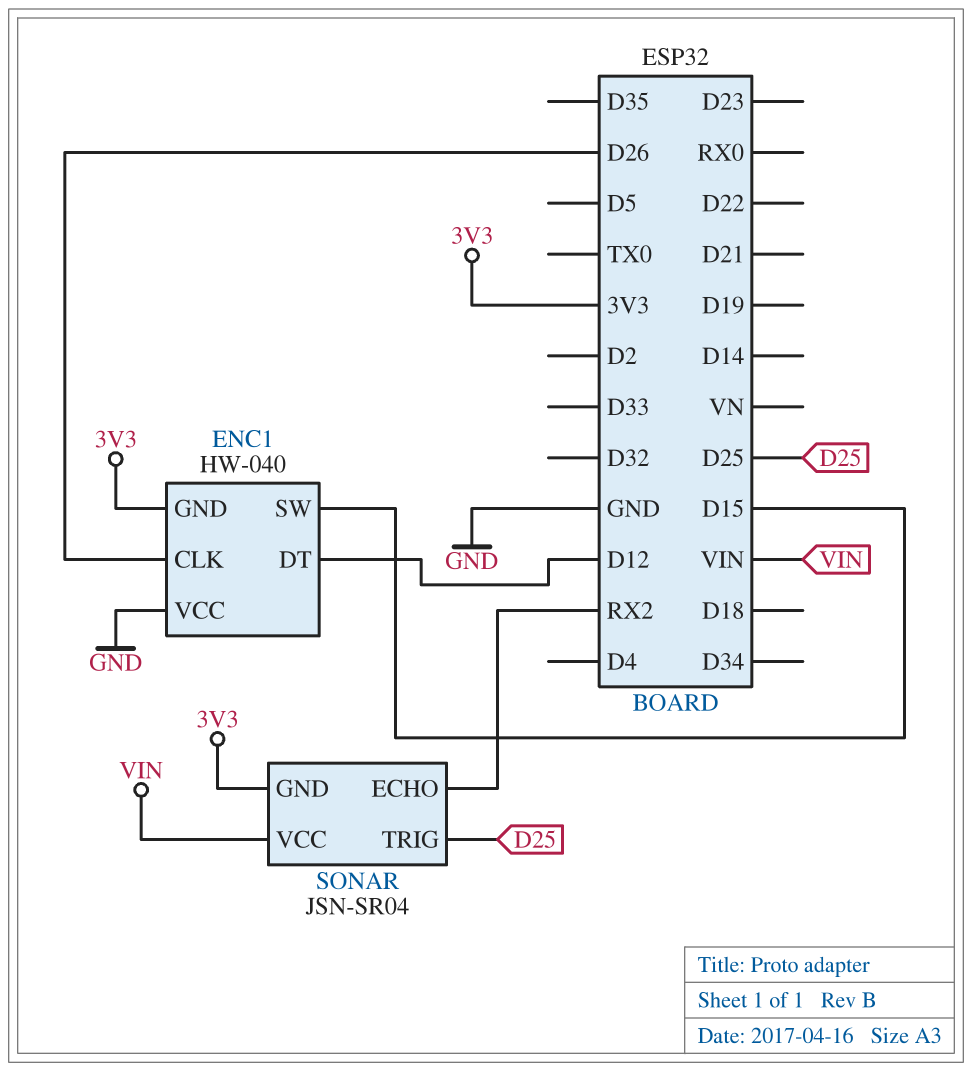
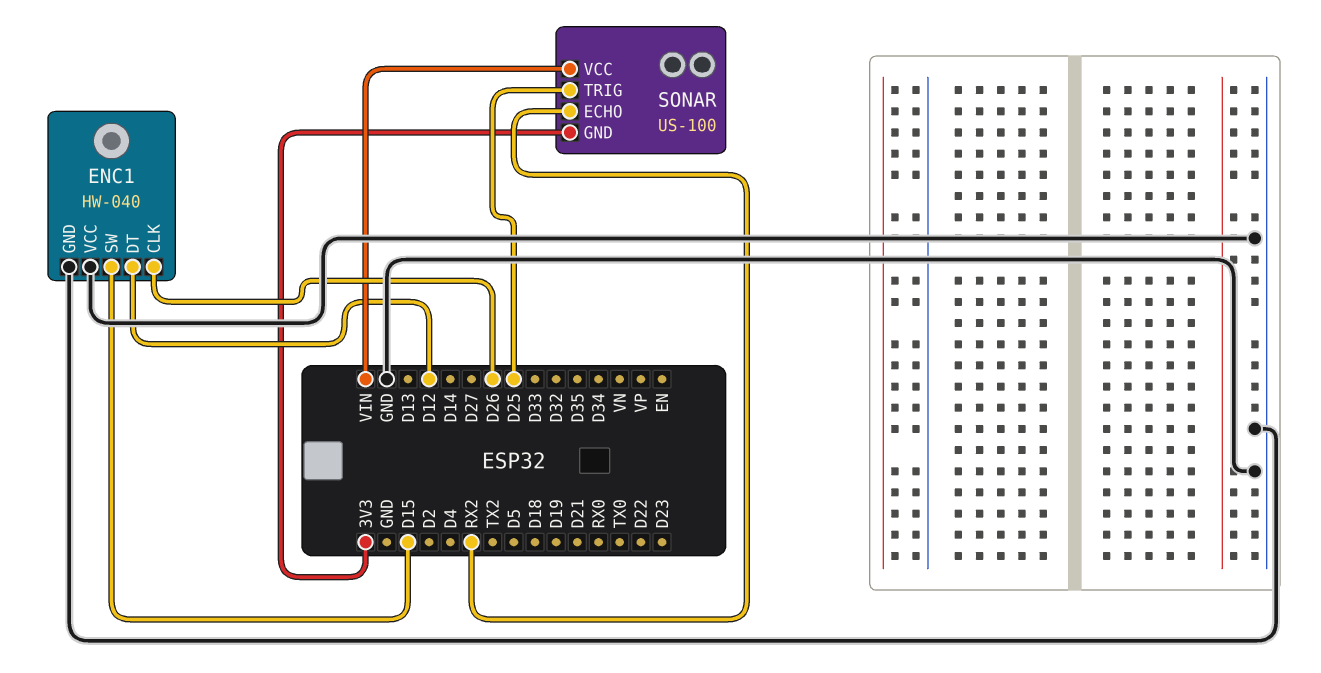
ENC1 pin GND: 3V3 -> GND
SONAR: JSN-SR04 -> US-100

